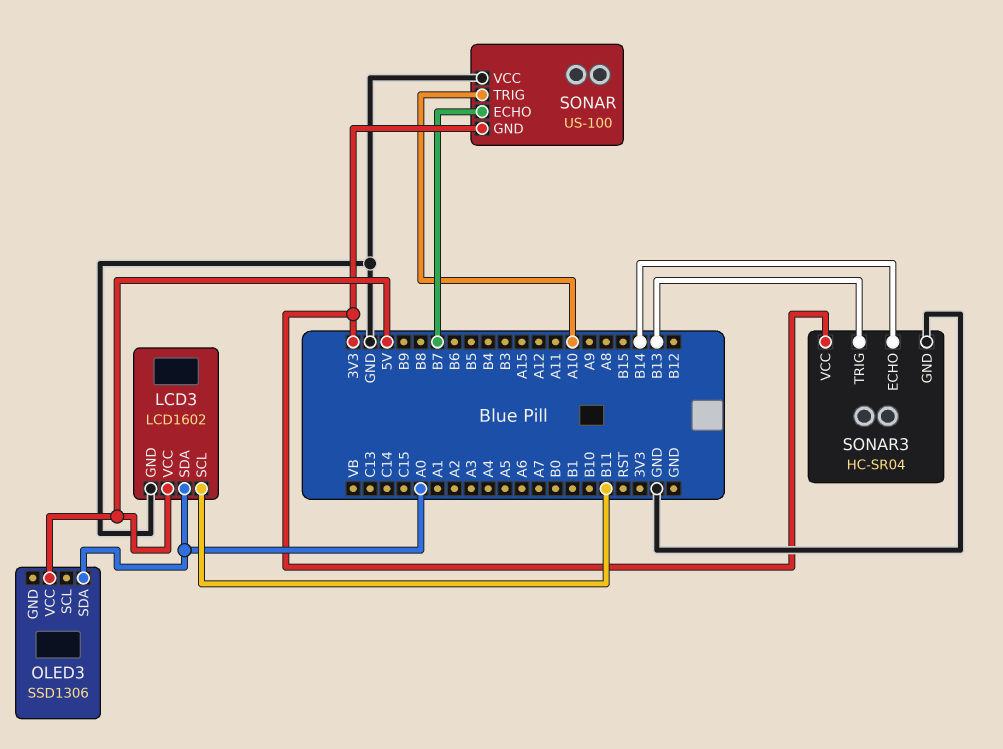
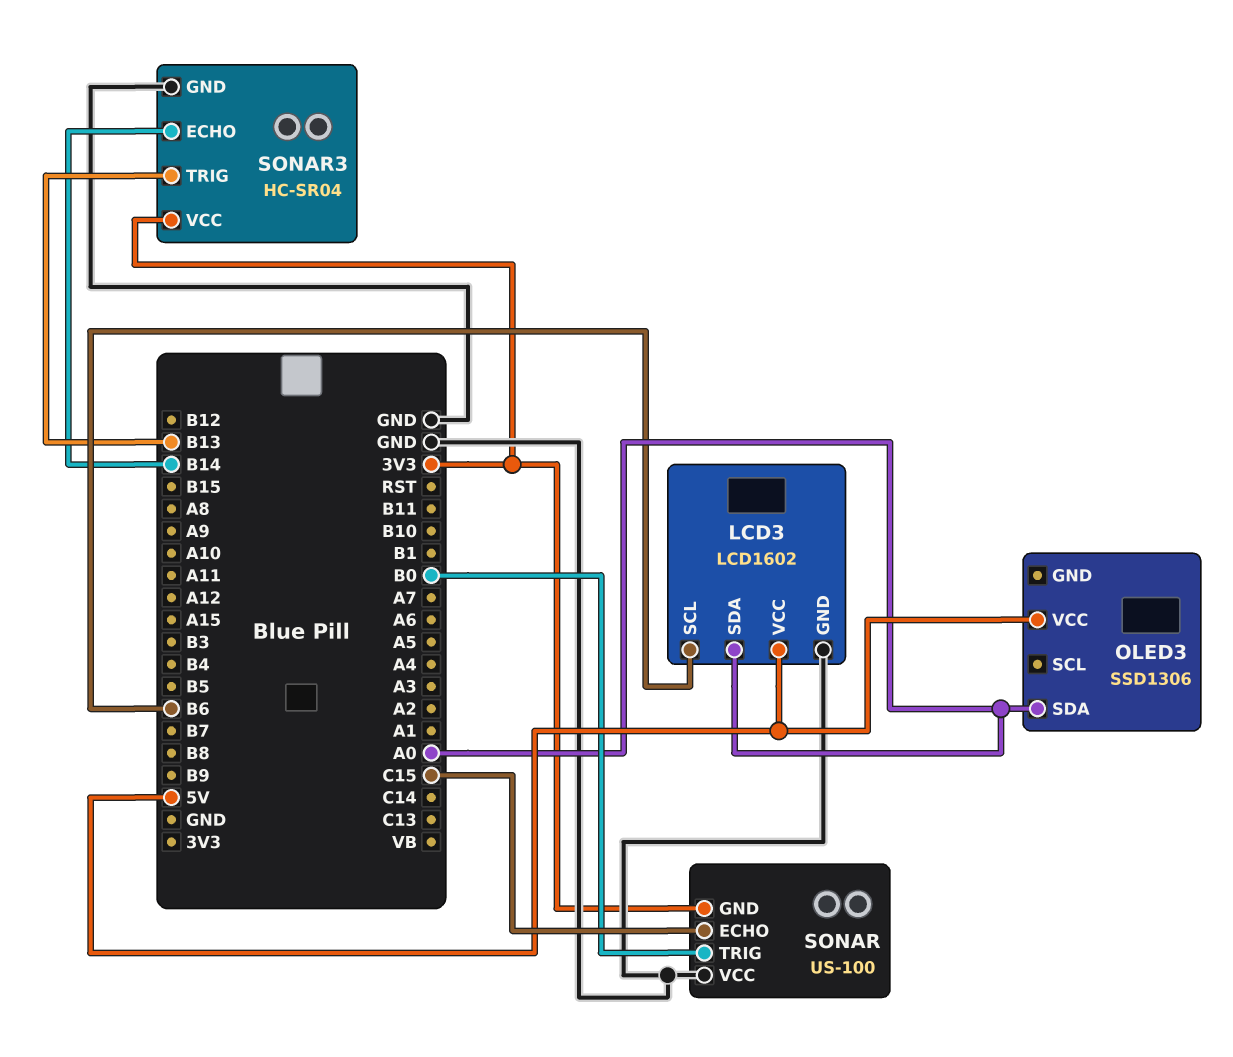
LCD3 pin SCL: B11 -> B6
SONAR pin ECHO: B7 -> C15
SONAR pin TRIG: A10 -> B0

